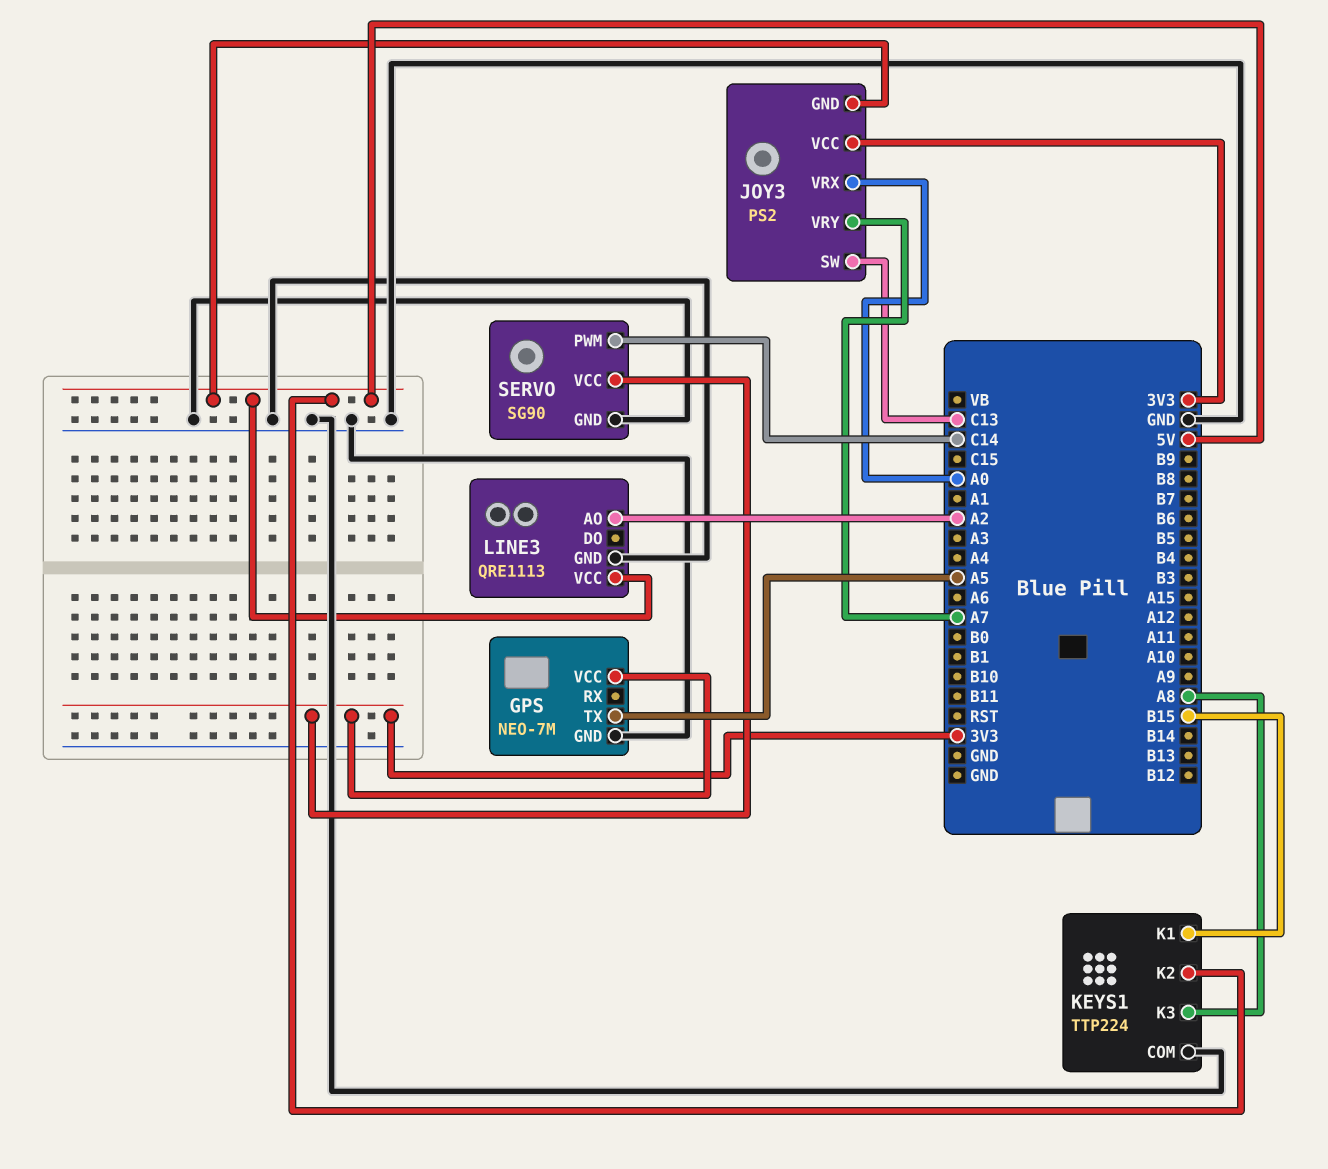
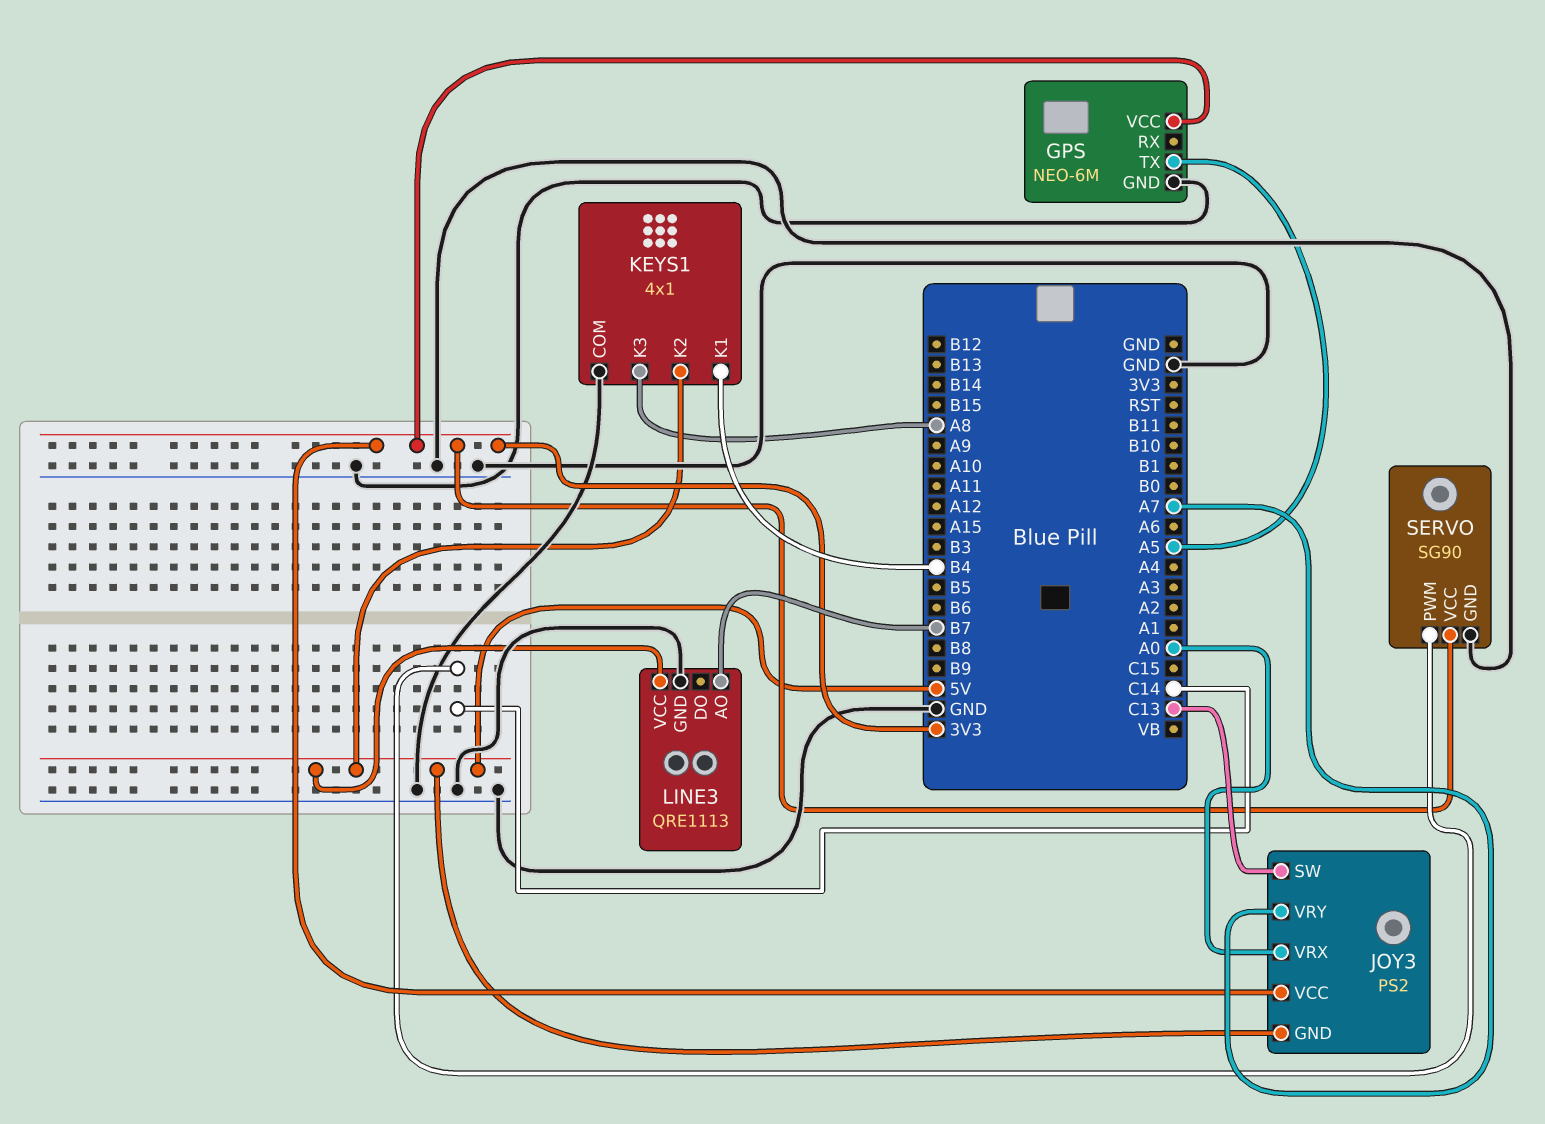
GPS: NEO-7M -> NEO-6M
KEYS1: TTP224 -> 4x1
KEYS1 pin K1: B15 -> B4
LINE3 pin AO: A2 -> B7

